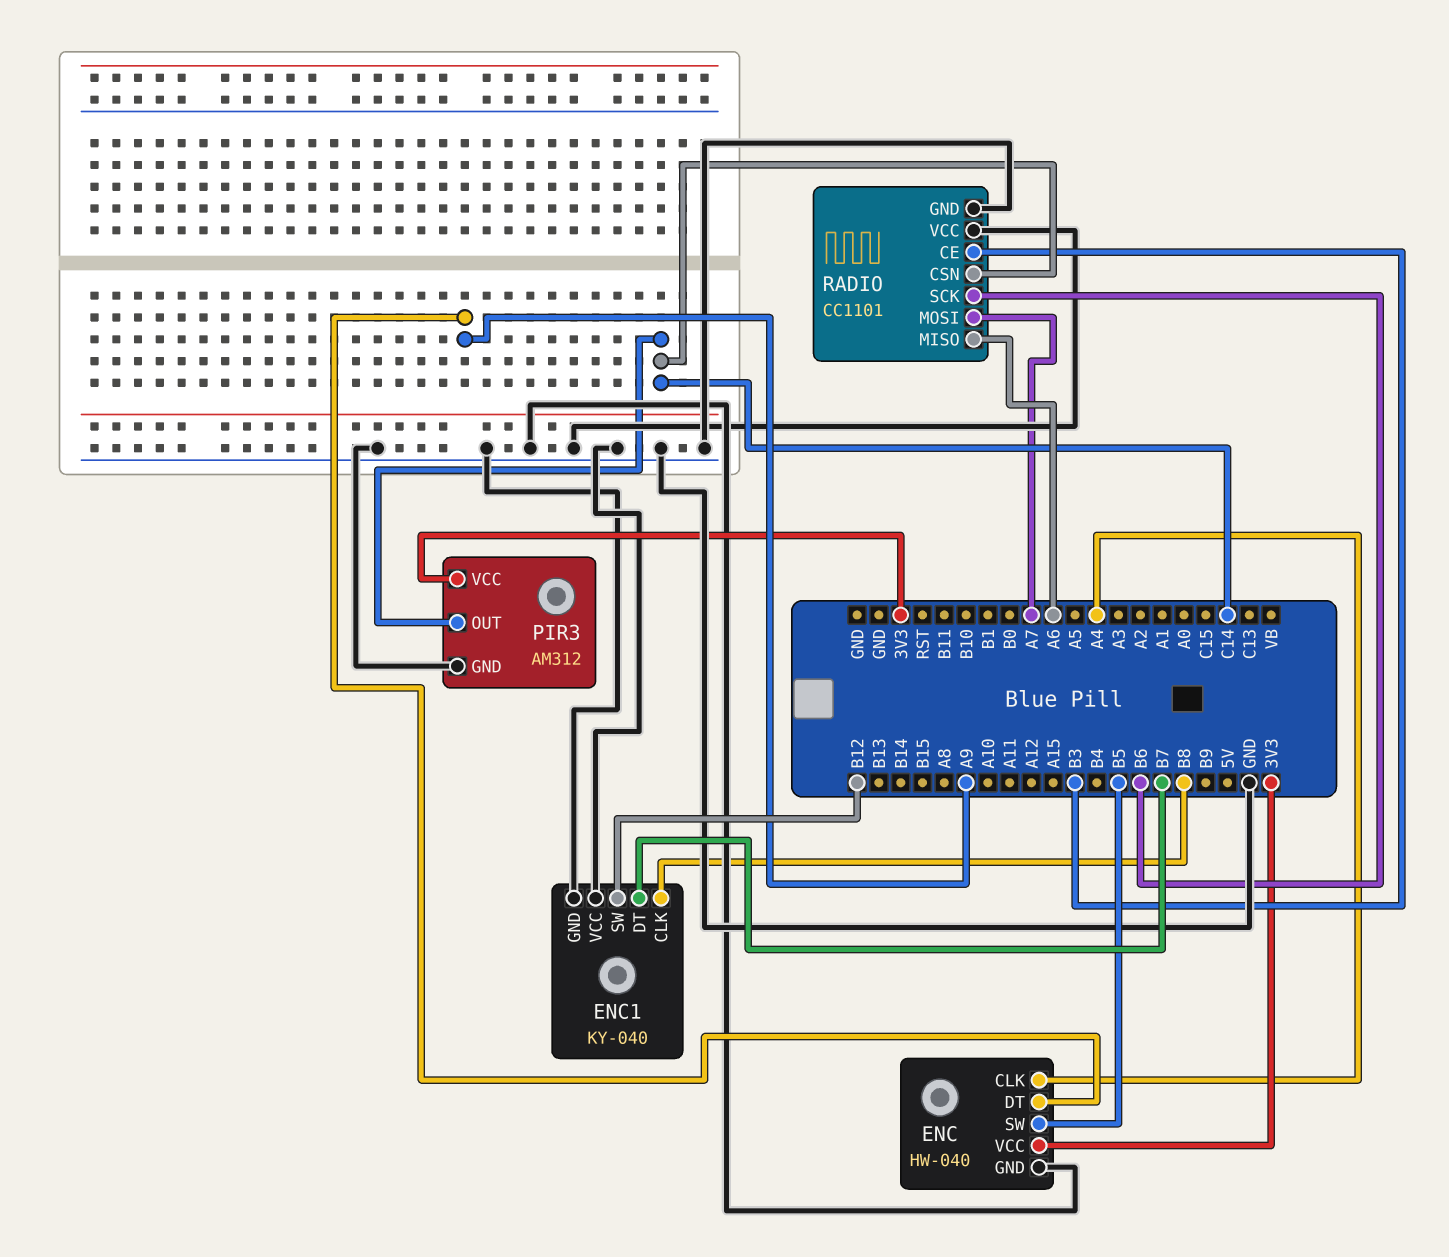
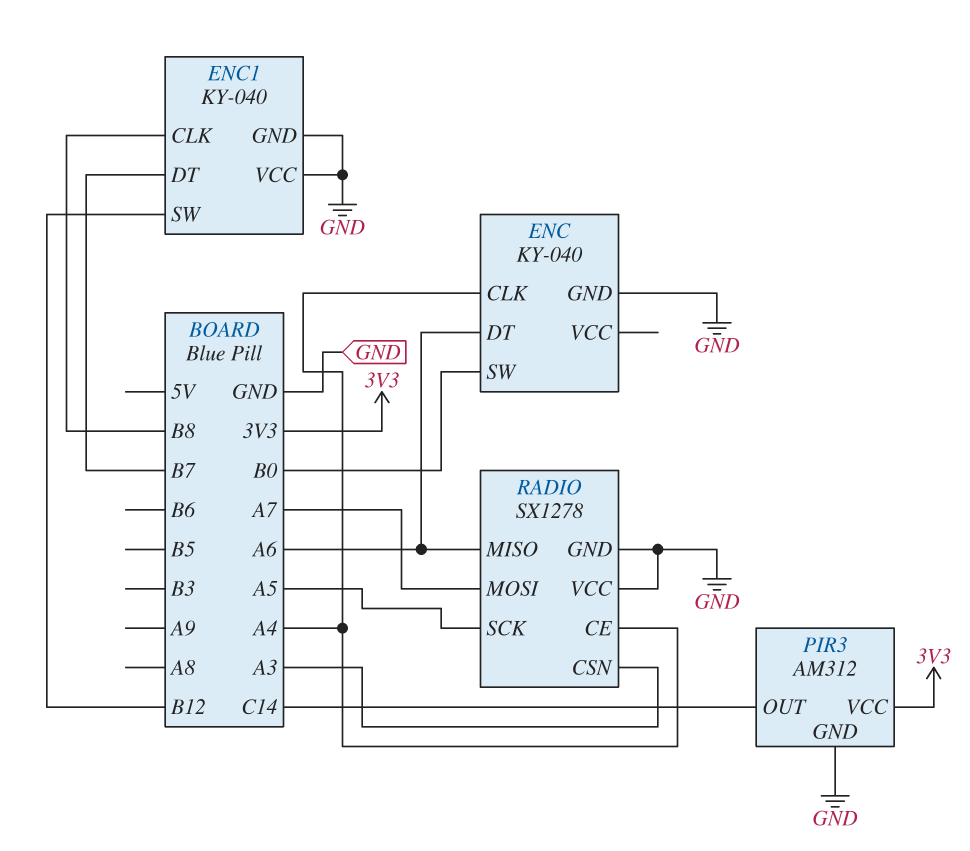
ENC: HW-040 -> KY-040
ENC pin DT: A9 -> A6
ENC pin SW: B5 -> B0
ENC pin VCC: 3V3 -> none
RADIO: CC1101 -> SX1278
RADIO pin CE: B3 -> A4
RADIO pin CSN: C14 -> A3
RADIO pin SCK: B6 -> A5

